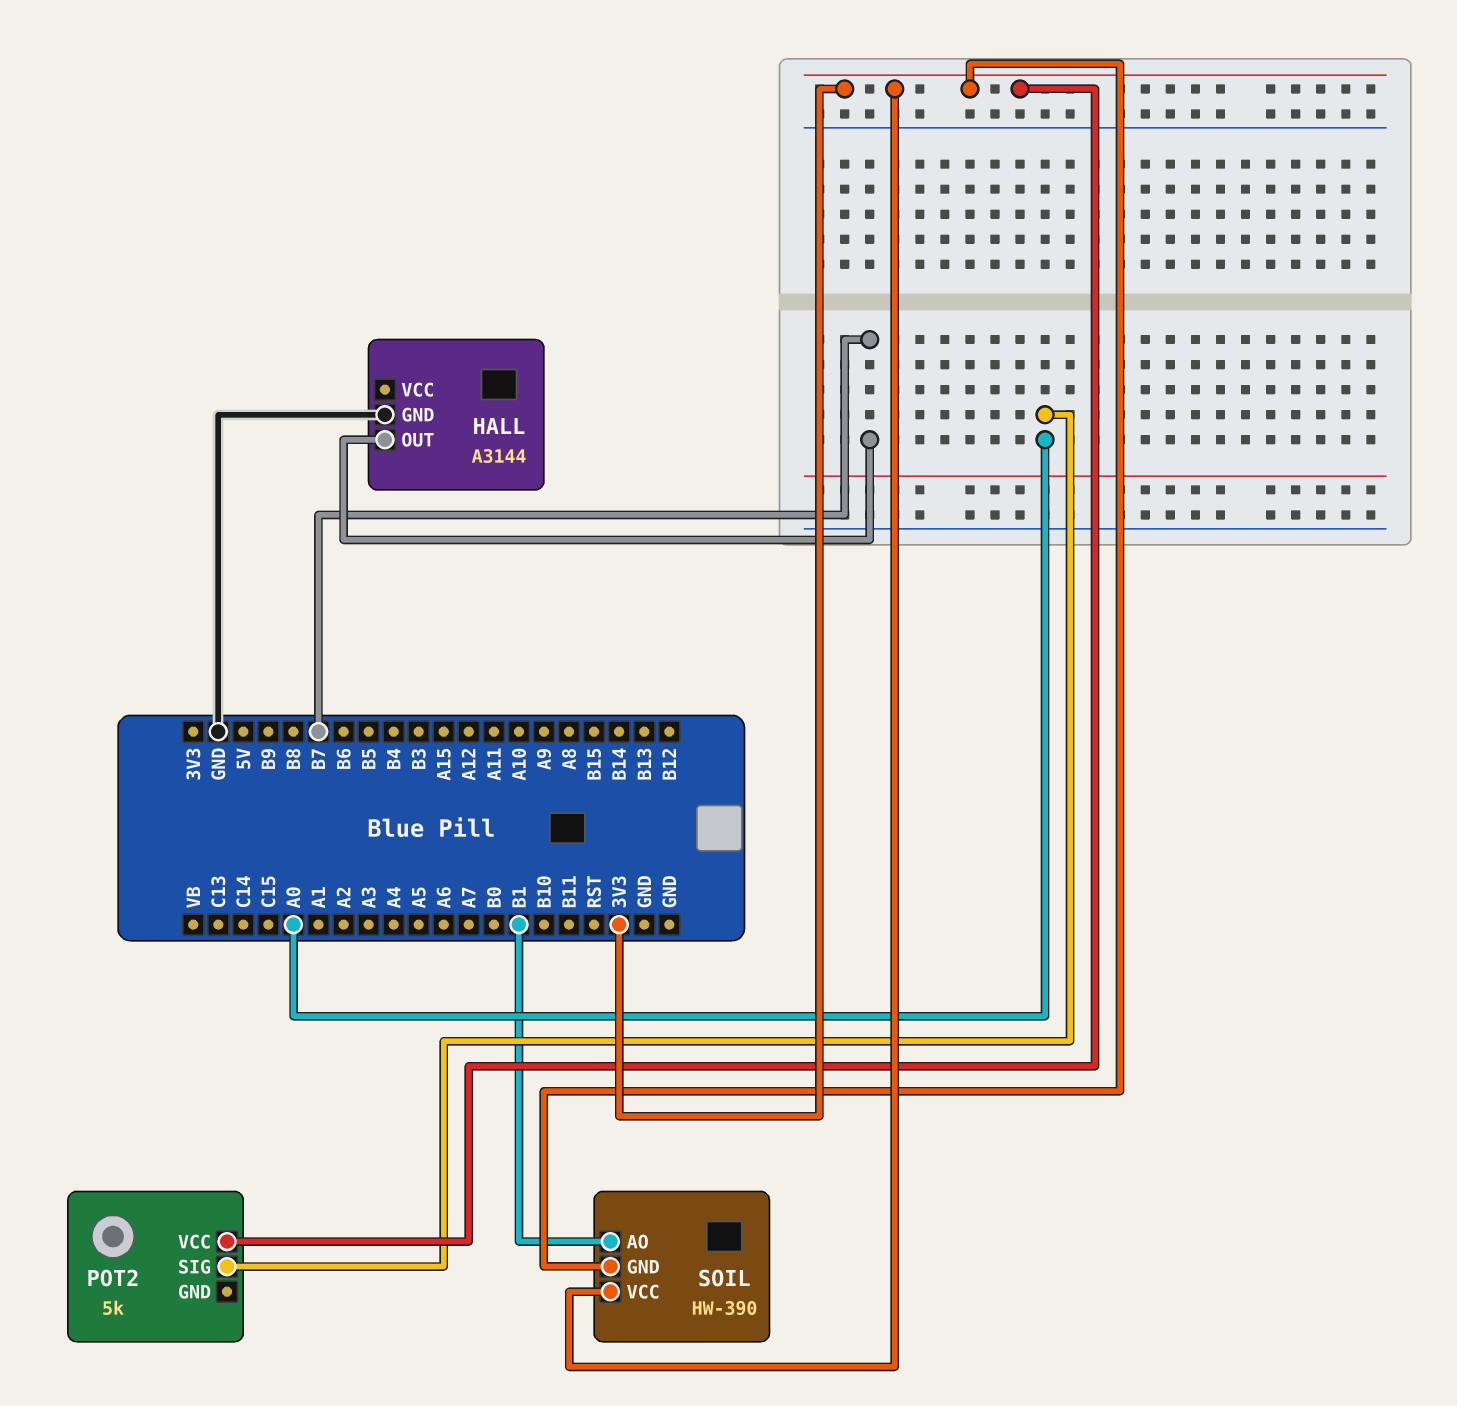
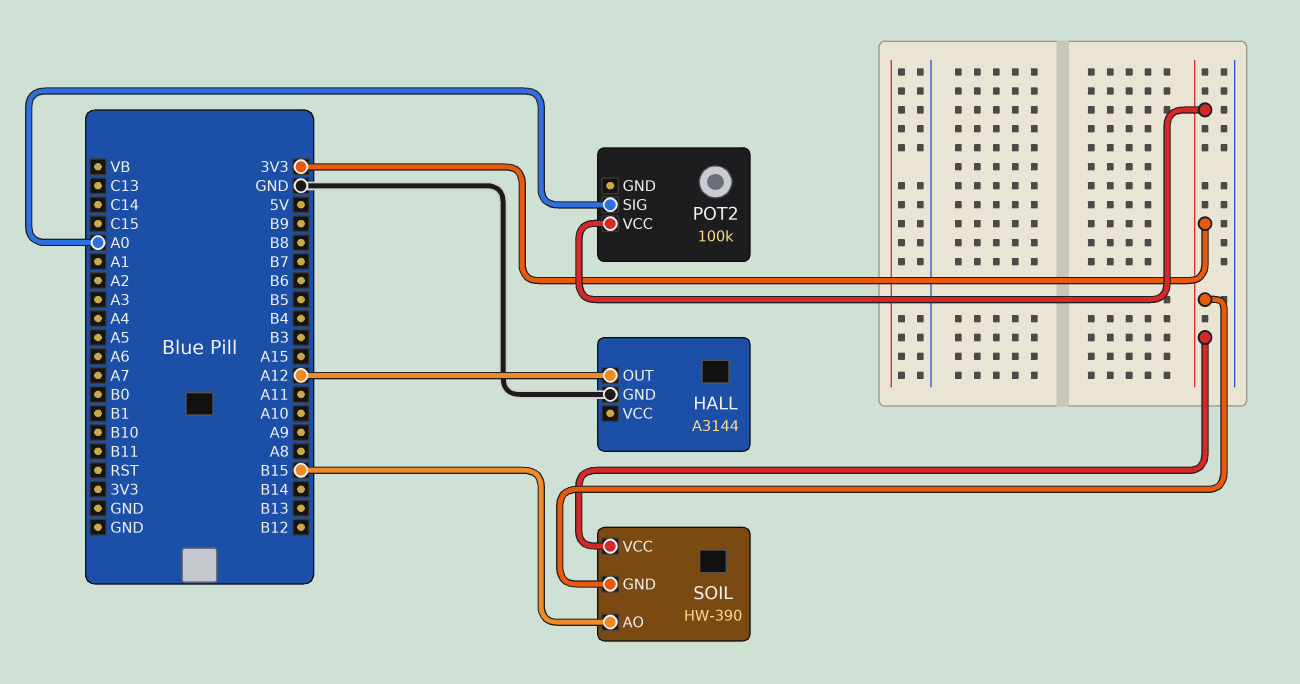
HALL pin OUT: B7 -> A12
POT2: 5k -> 100k
SOIL pin AO: B1 -> B15

